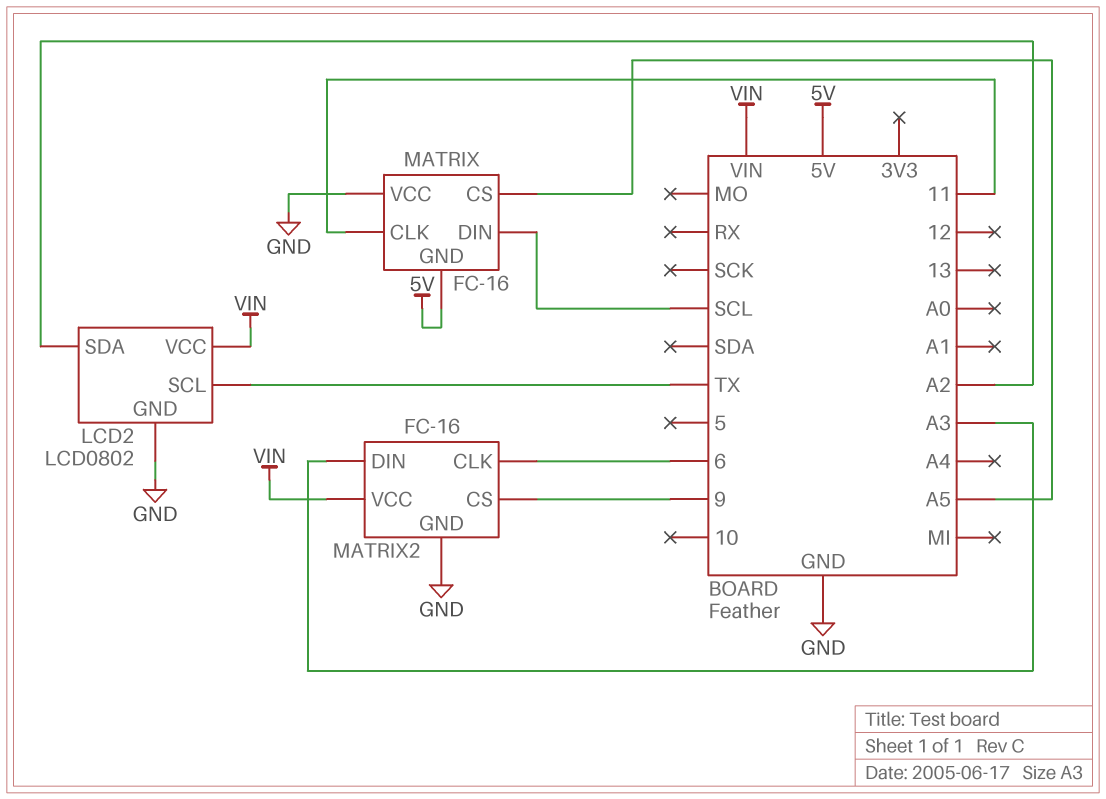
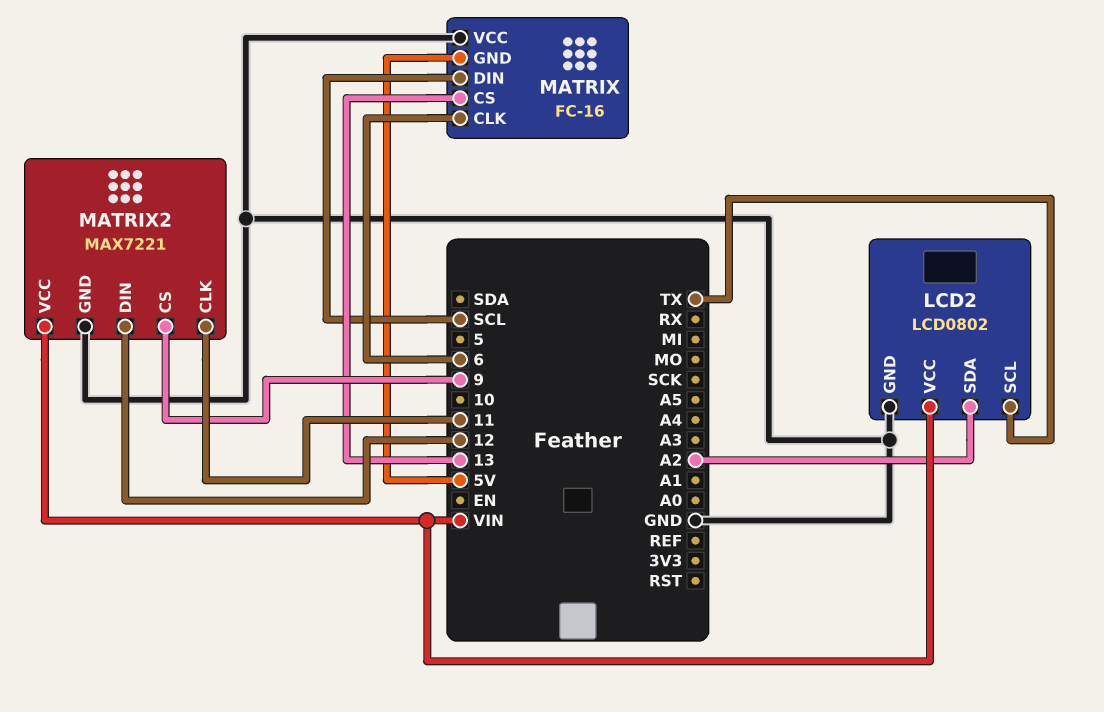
MATRIX pin CLK: 11 -> 6
MATRIX pin CS: A5 -> 13
MATRIX2: FC-16 -> MAX7221
MATRIX2 pin CLK: 6 -> 11
MATRIX2 pin DIN: A3 -> 12

